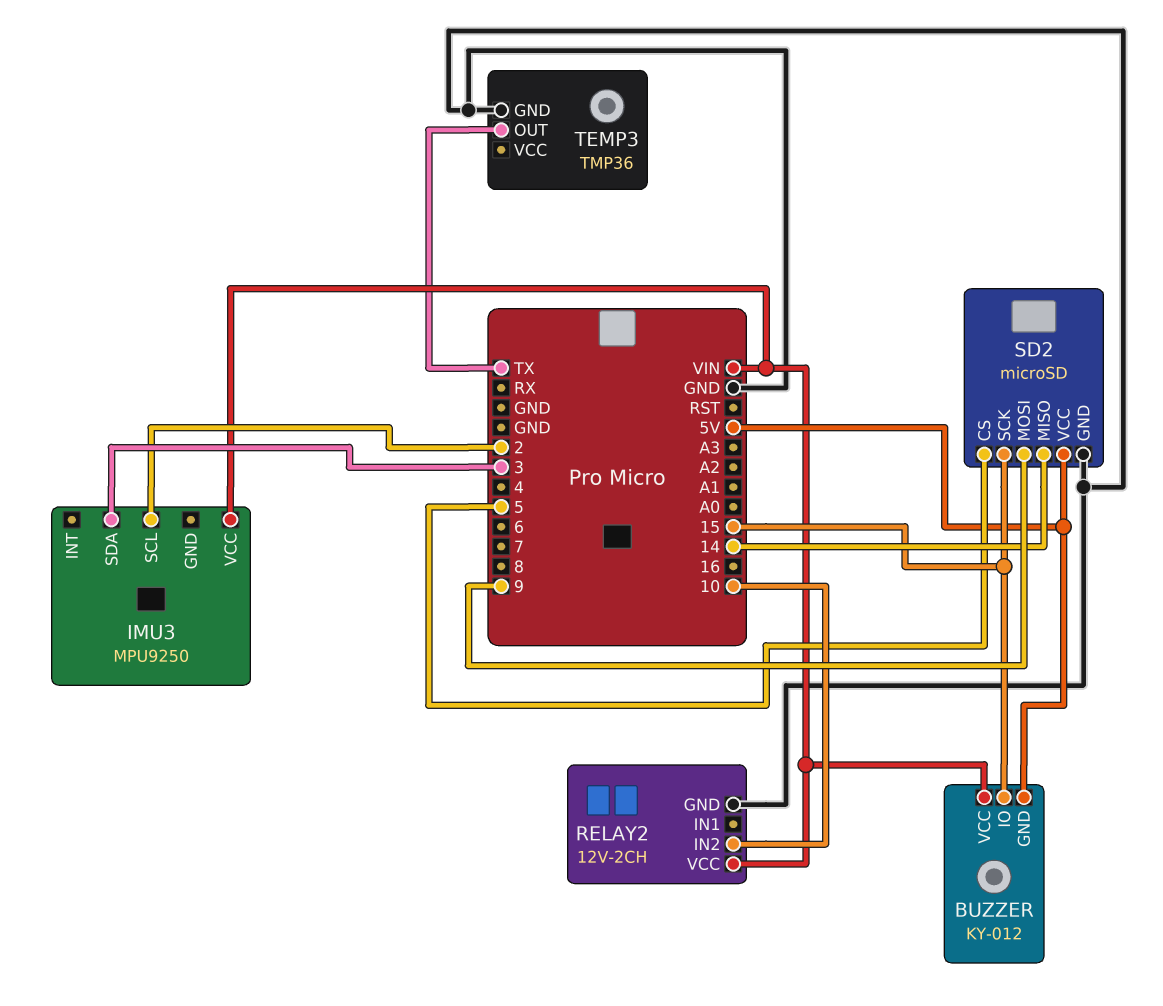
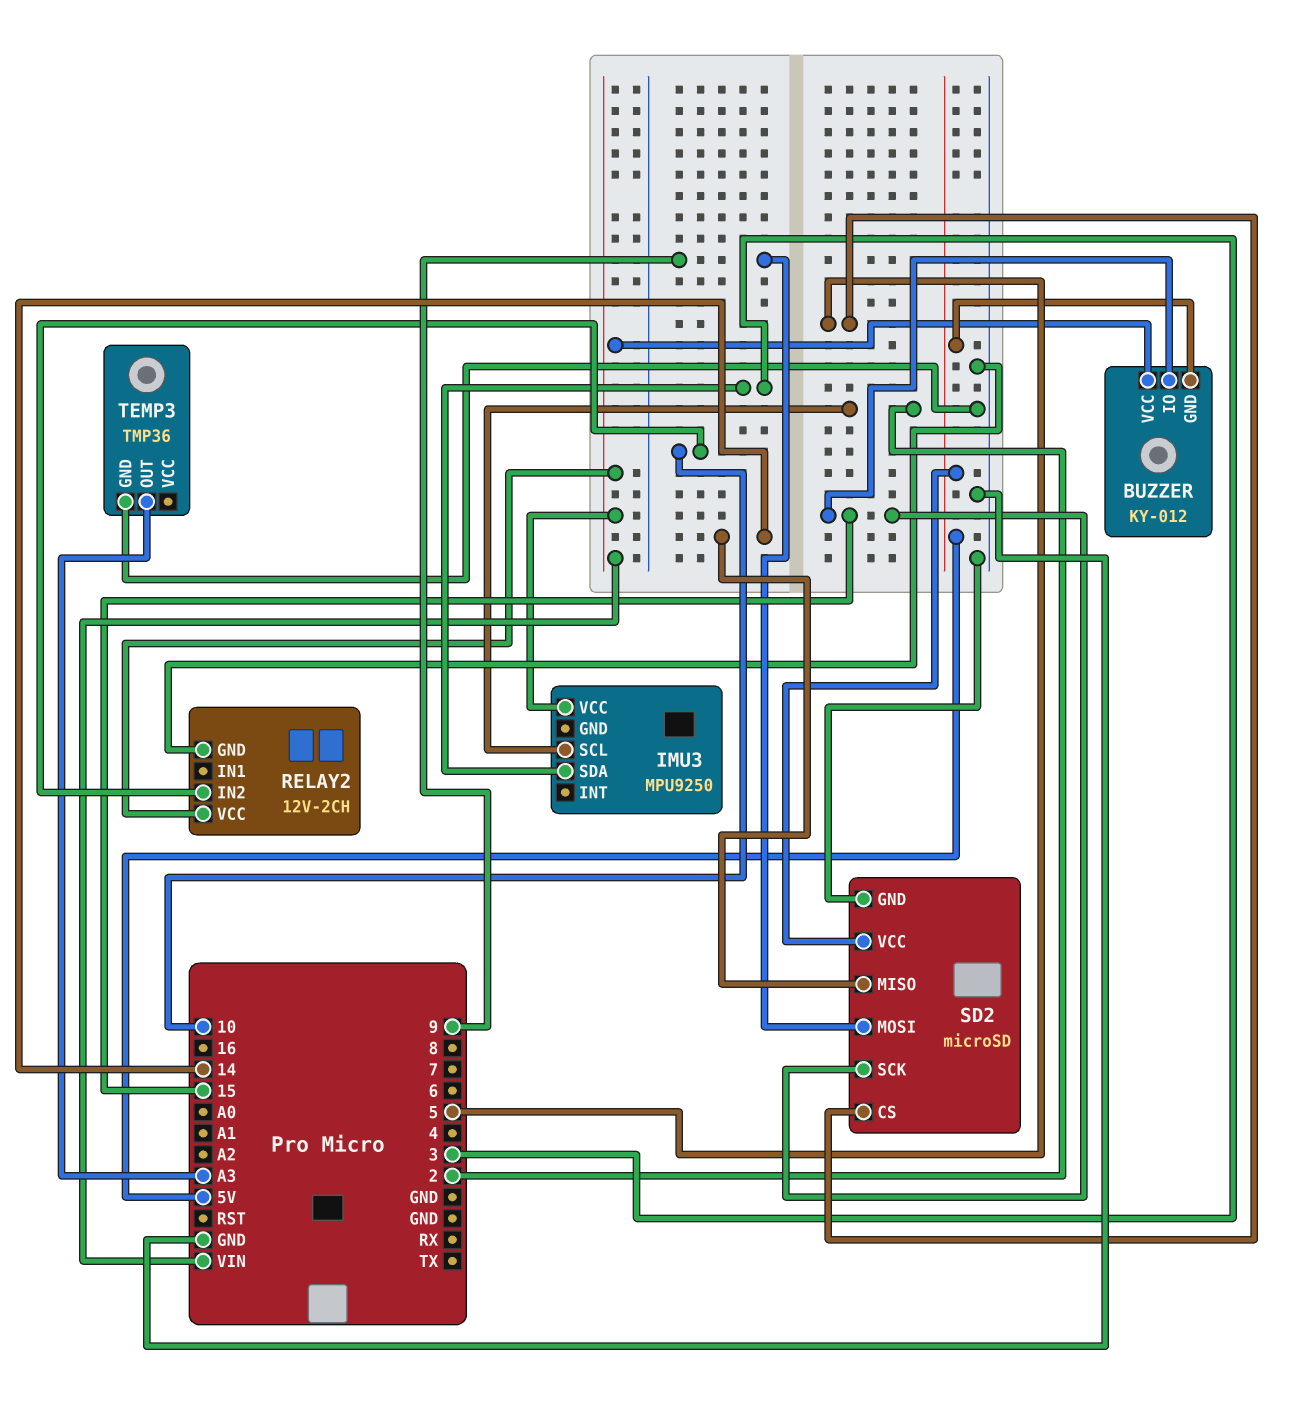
TEMP3 pin OUT: TX -> A3

